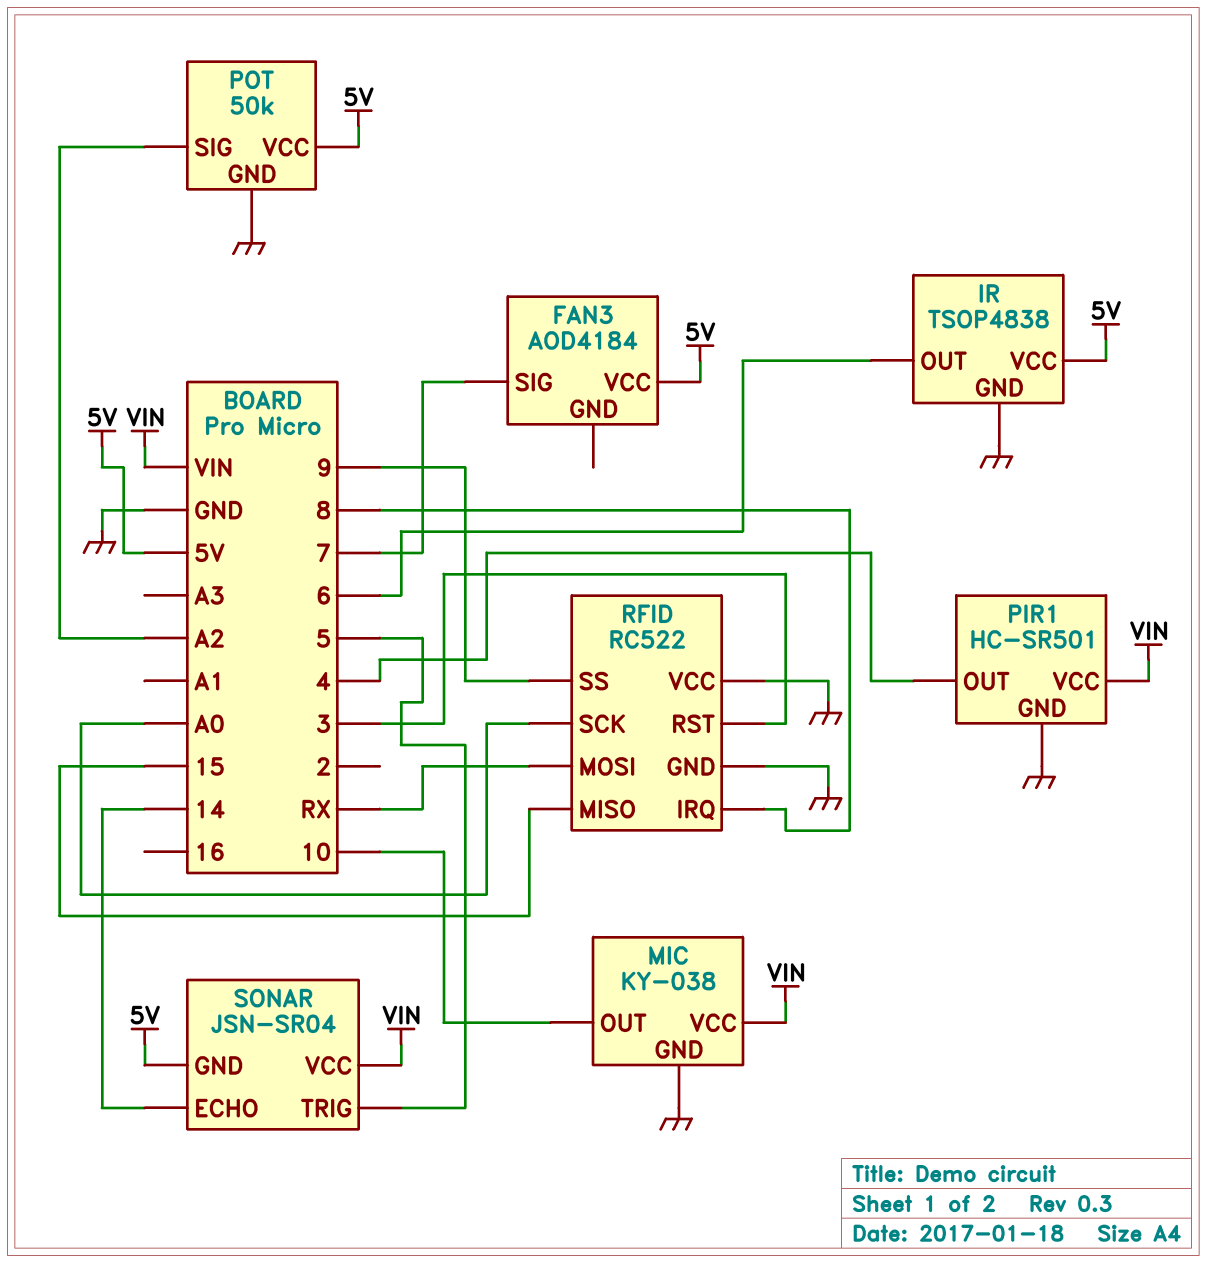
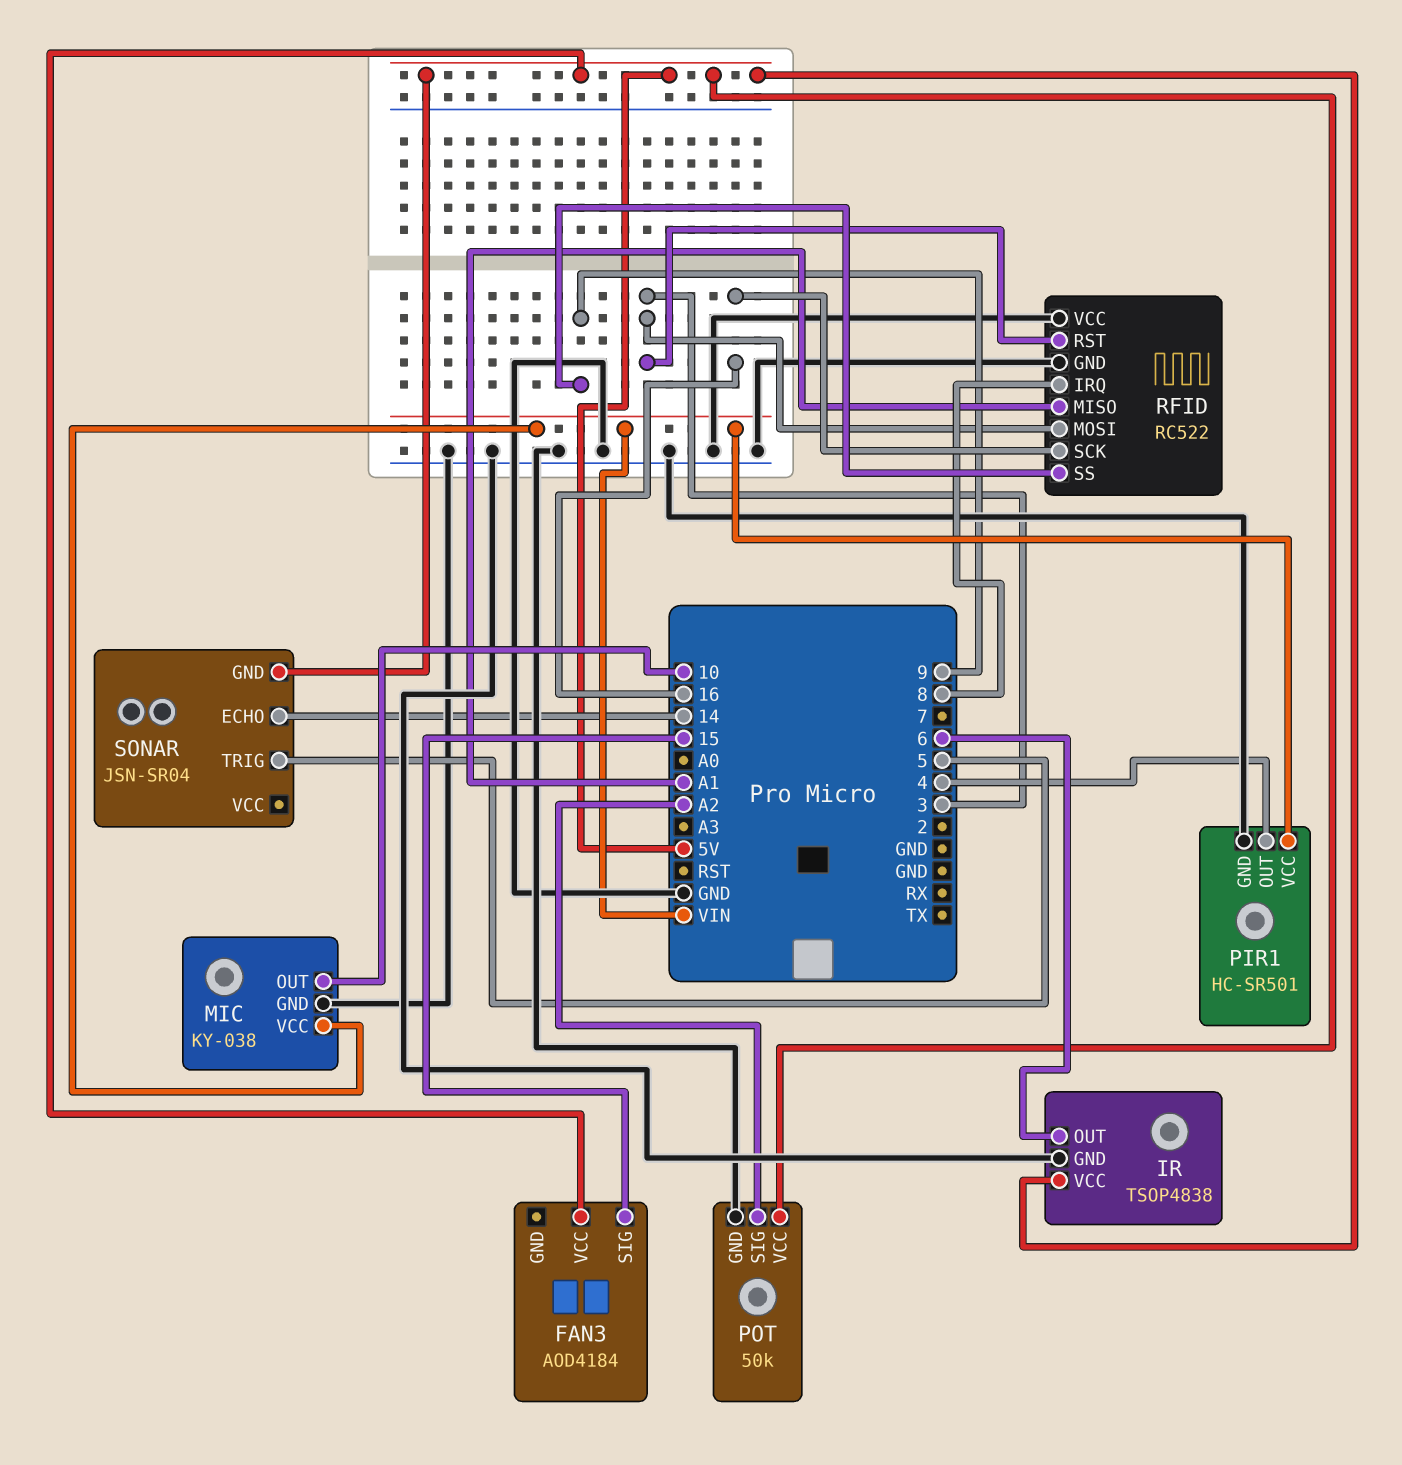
FAN3 pin SIG: 7 -> 15
RFID pin MISO: 15 -> A1
RFID pin MOSI: RX -> 3
RFID pin SCK: A0 -> 16
SONAR pin VCC: VIN -> none

